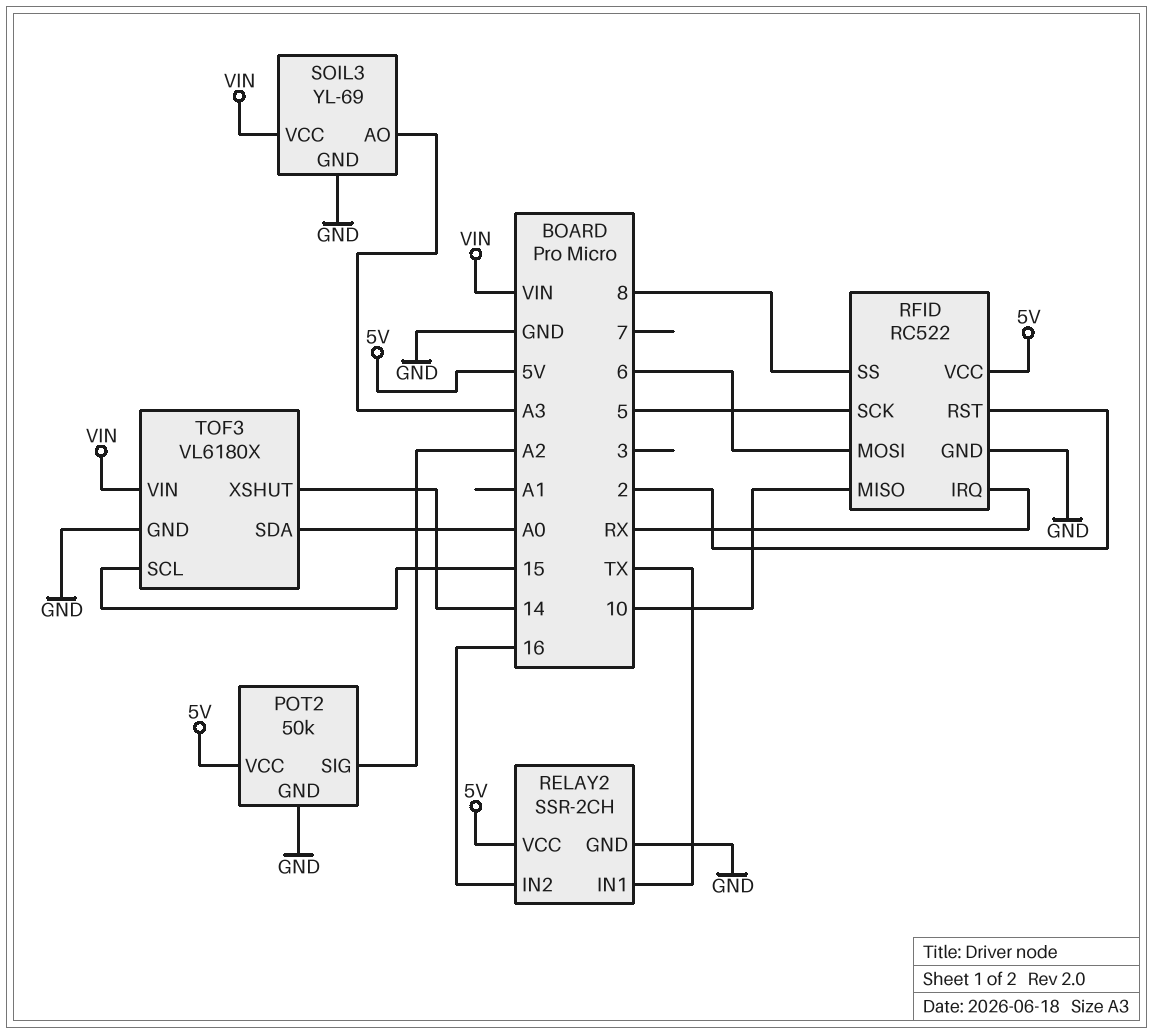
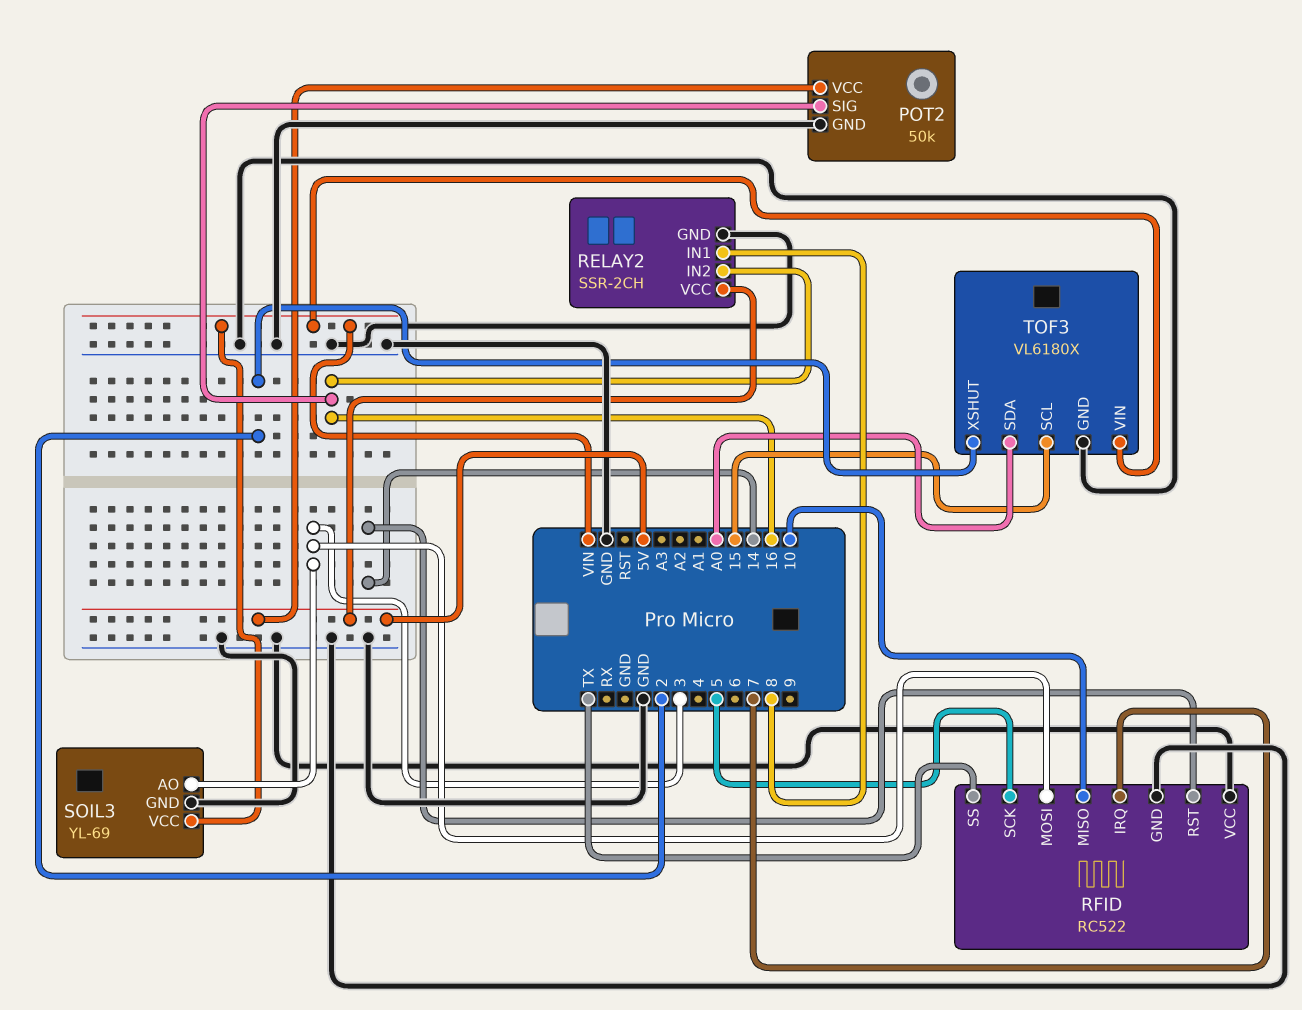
POT2 pin SIG: A2 -> 16
RELAY2 pin IN1: TX -> 8
RFID pin IRQ: RX -> 7
RFID pin MOSI: 6 -> 3
RFID pin RST: 2 -> 14
RFID pin SS: 8 -> TX
RFID pin VCC: 5V -> GND
SOIL3 pin AO: A3 -> 3
TOF3 pin XSHUT: 14 -> 2

